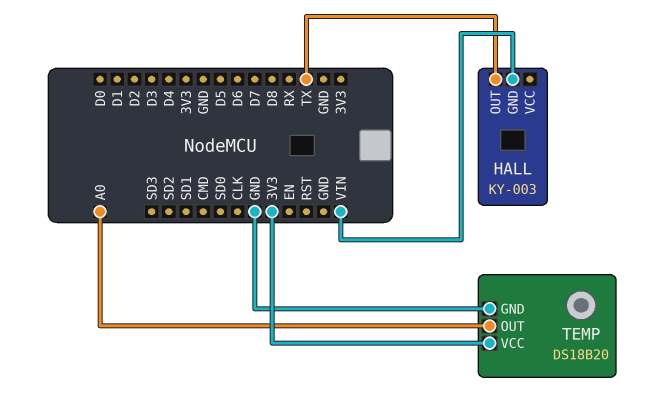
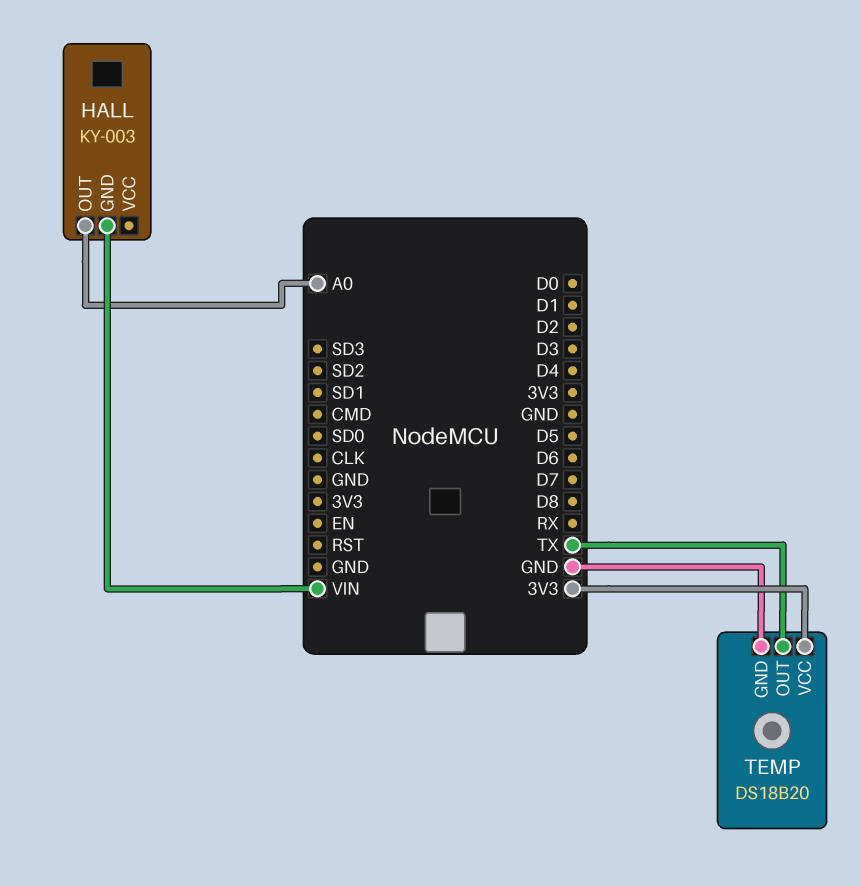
HALL pin OUT: TX -> A0
TEMP pin OUT: A0 -> TX

